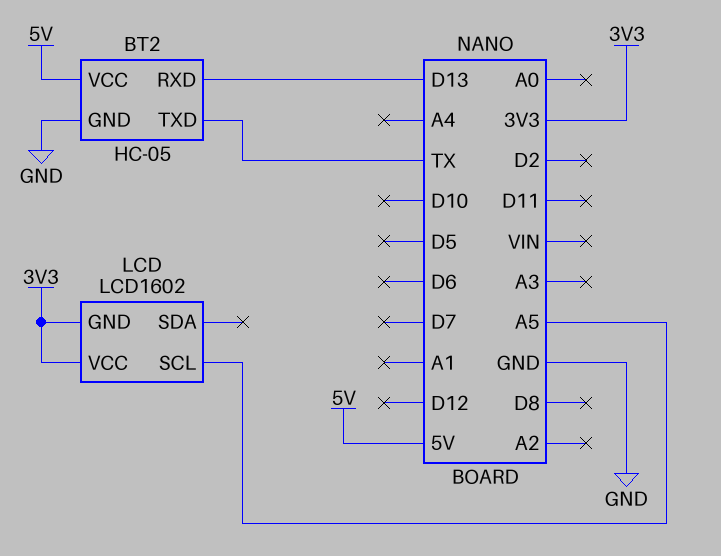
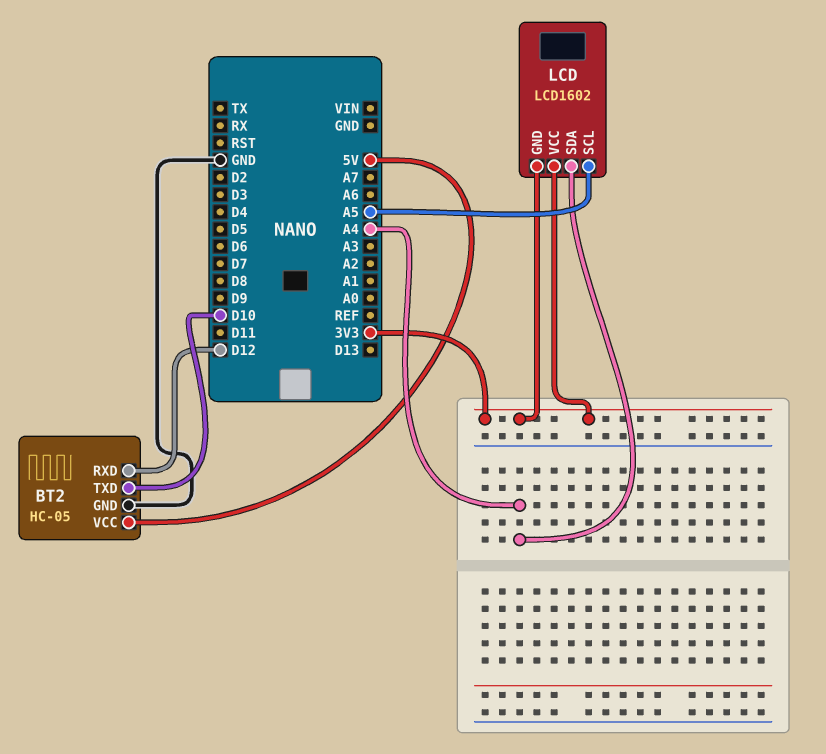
BT2 pin RXD: D13 -> D12
BT2 pin TXD: TX -> D10
LCD pin SDA: none -> A4

